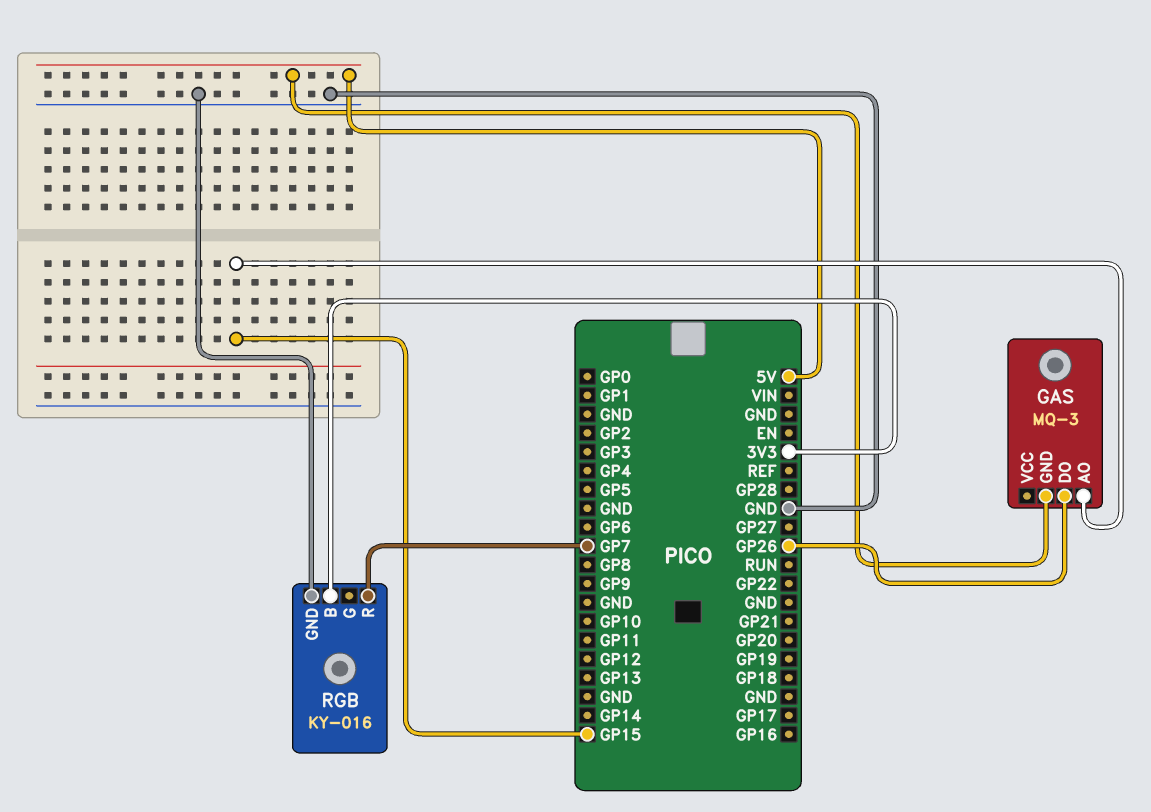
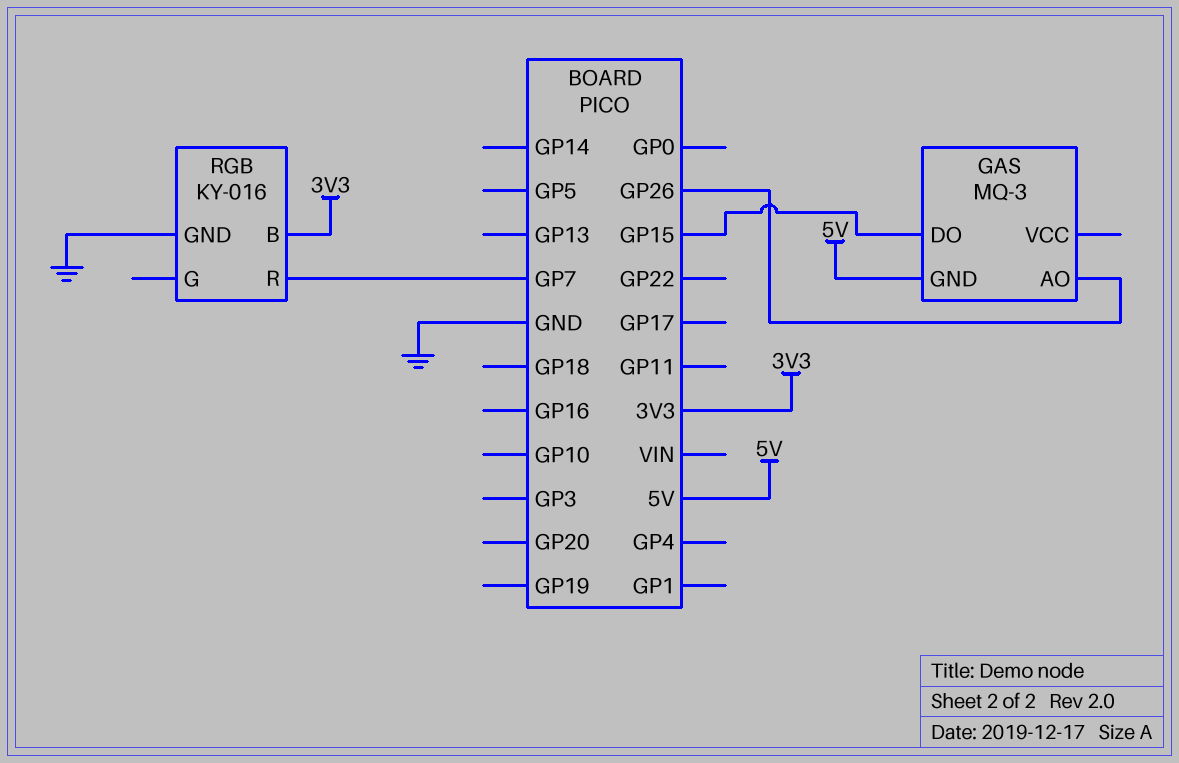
GAS pin AO: GP15 -> GP26
GAS pin DO: GP26 -> GP15

